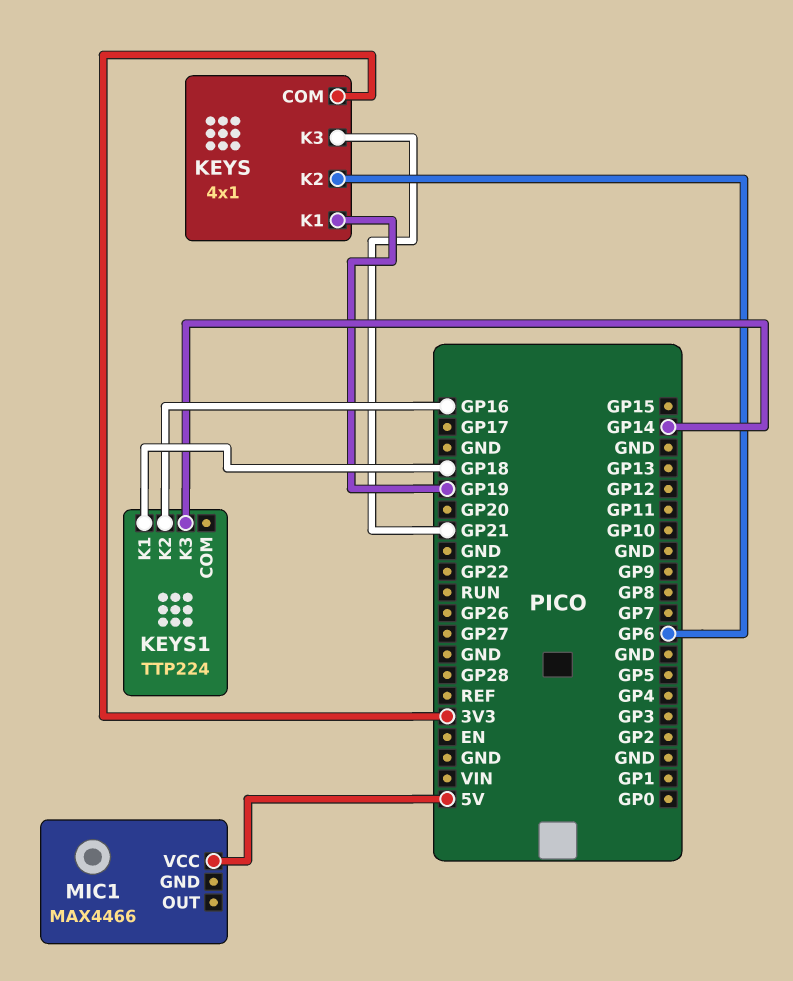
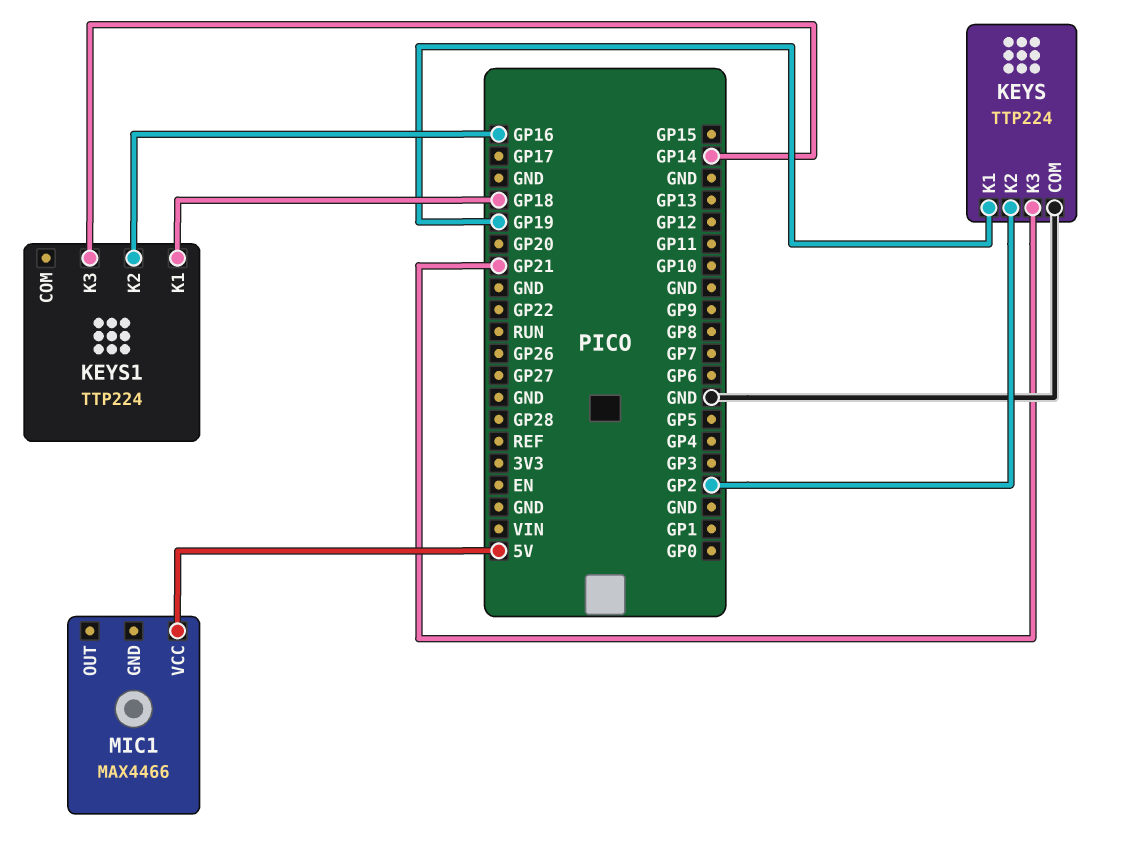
KEYS: 4x1 -> TTP224
KEYS pin COM: 3V3 -> GND
KEYS pin K2: GP6 -> GP2

